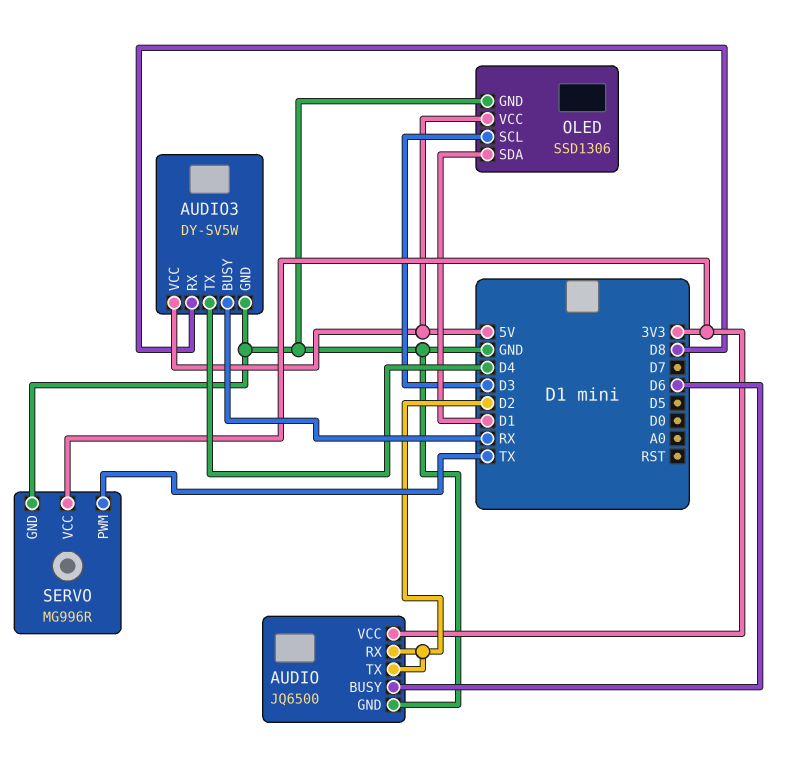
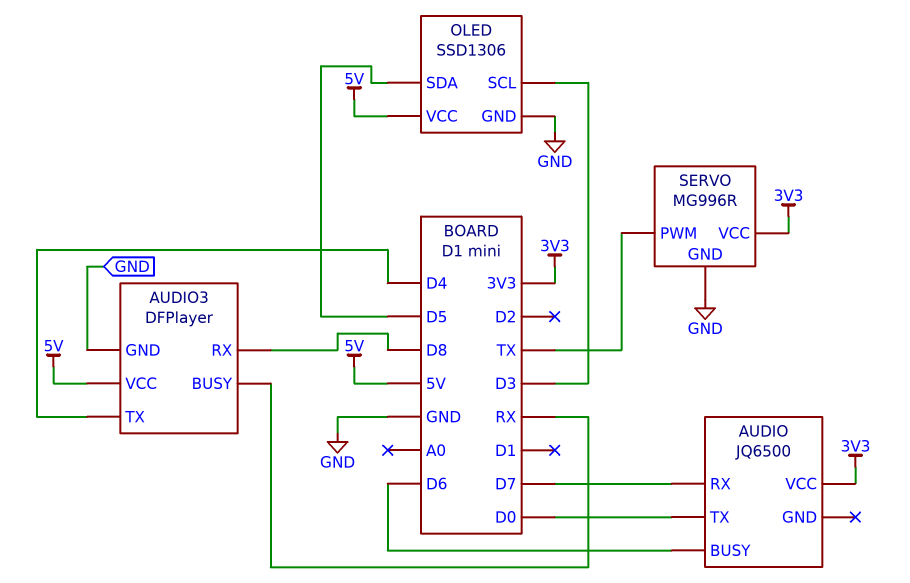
AUDIO pin GND: GND -> none
AUDIO pin RX: D2 -> D7
AUDIO pin TX: D2 -> D0
AUDIO3: DY-SV5W -> DFPlayer
OLED pin SDA: D1 -> D5

